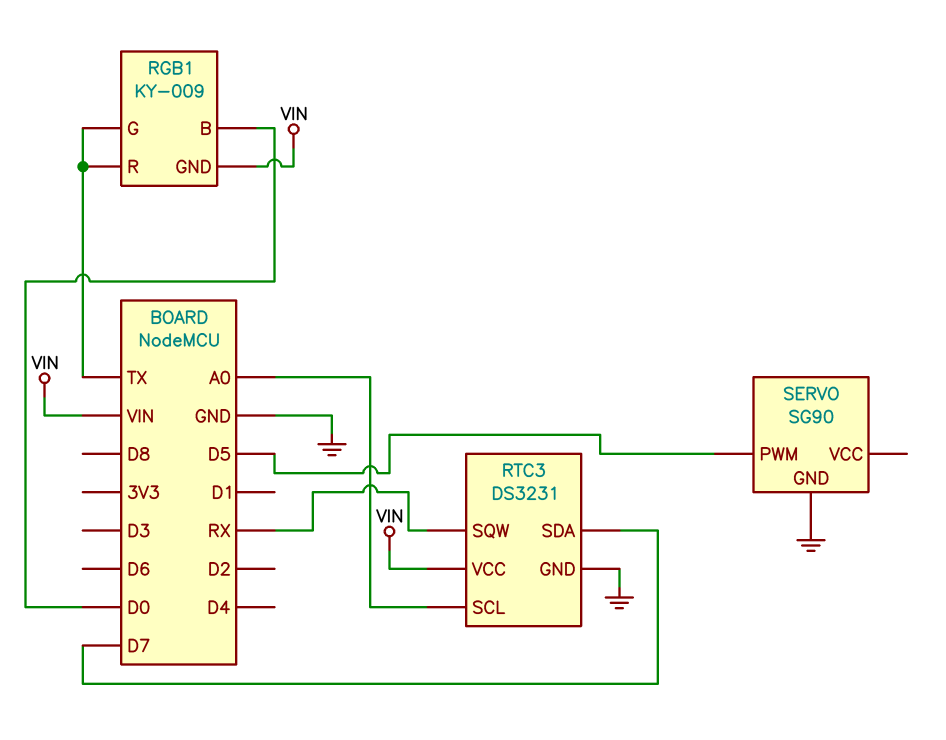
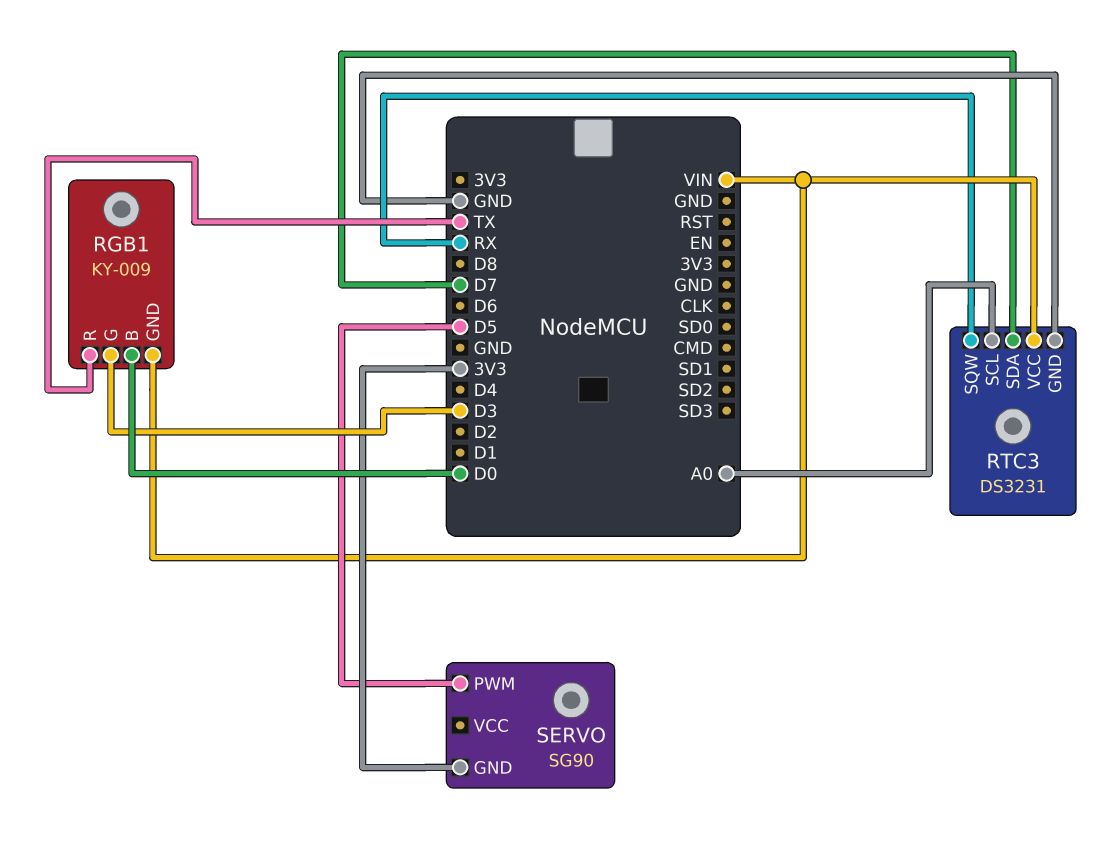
RGB1 pin G: TX -> D3
SERVO pin GND: GND -> 3V3

